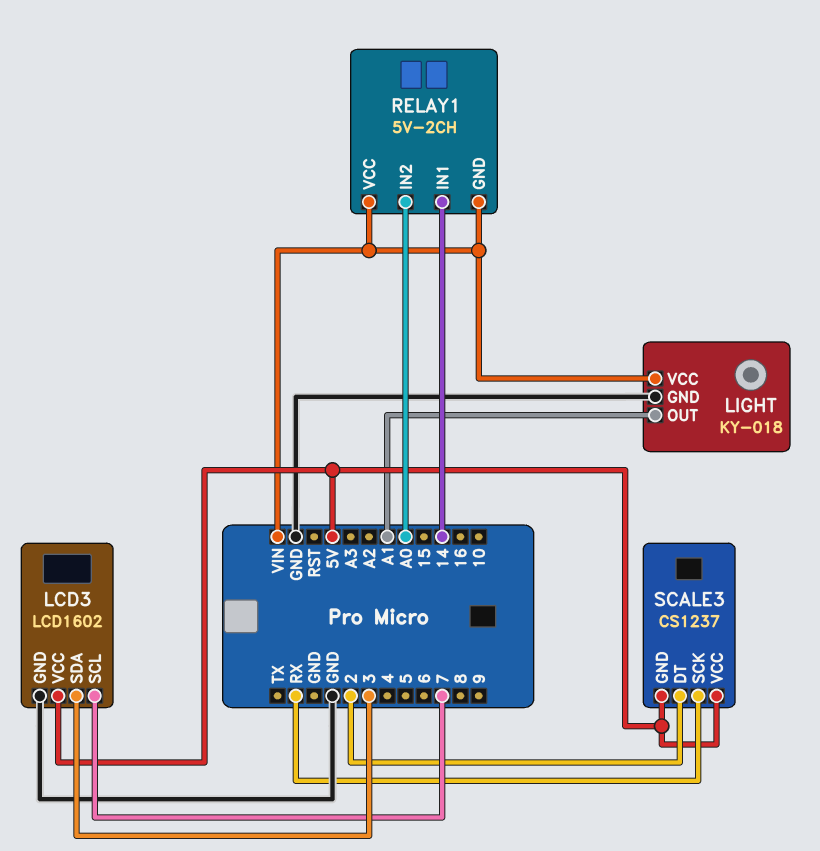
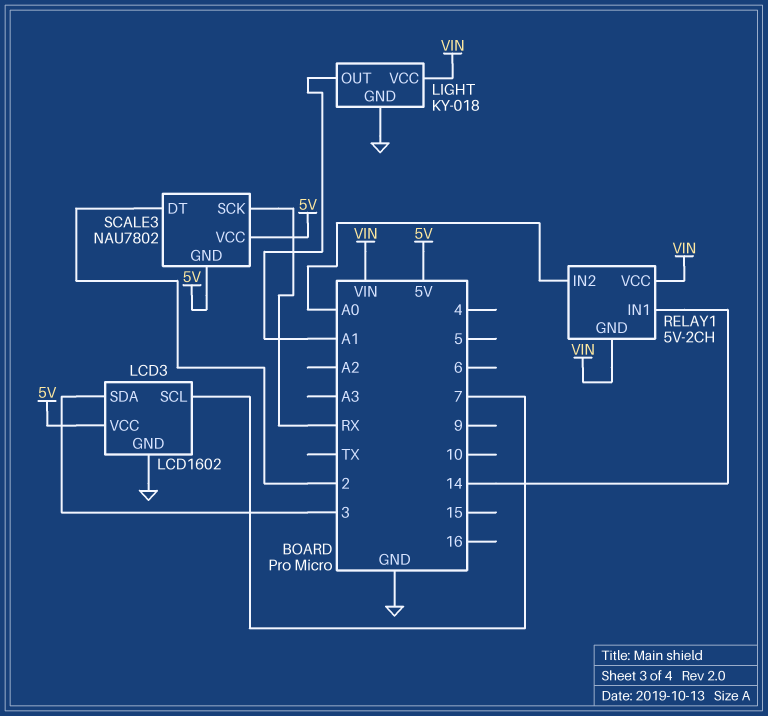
SCALE3: CS1237 -> NAU7802

